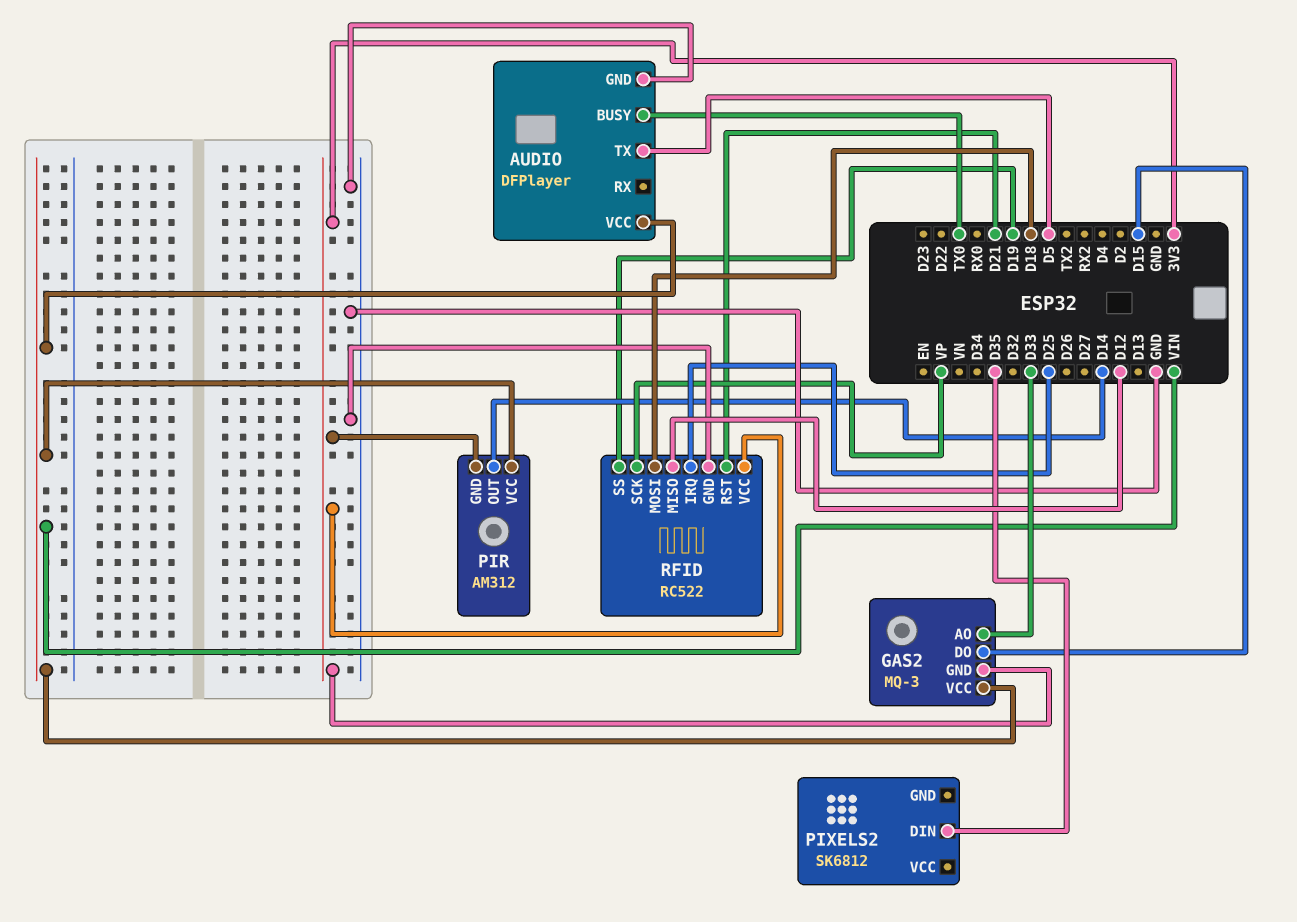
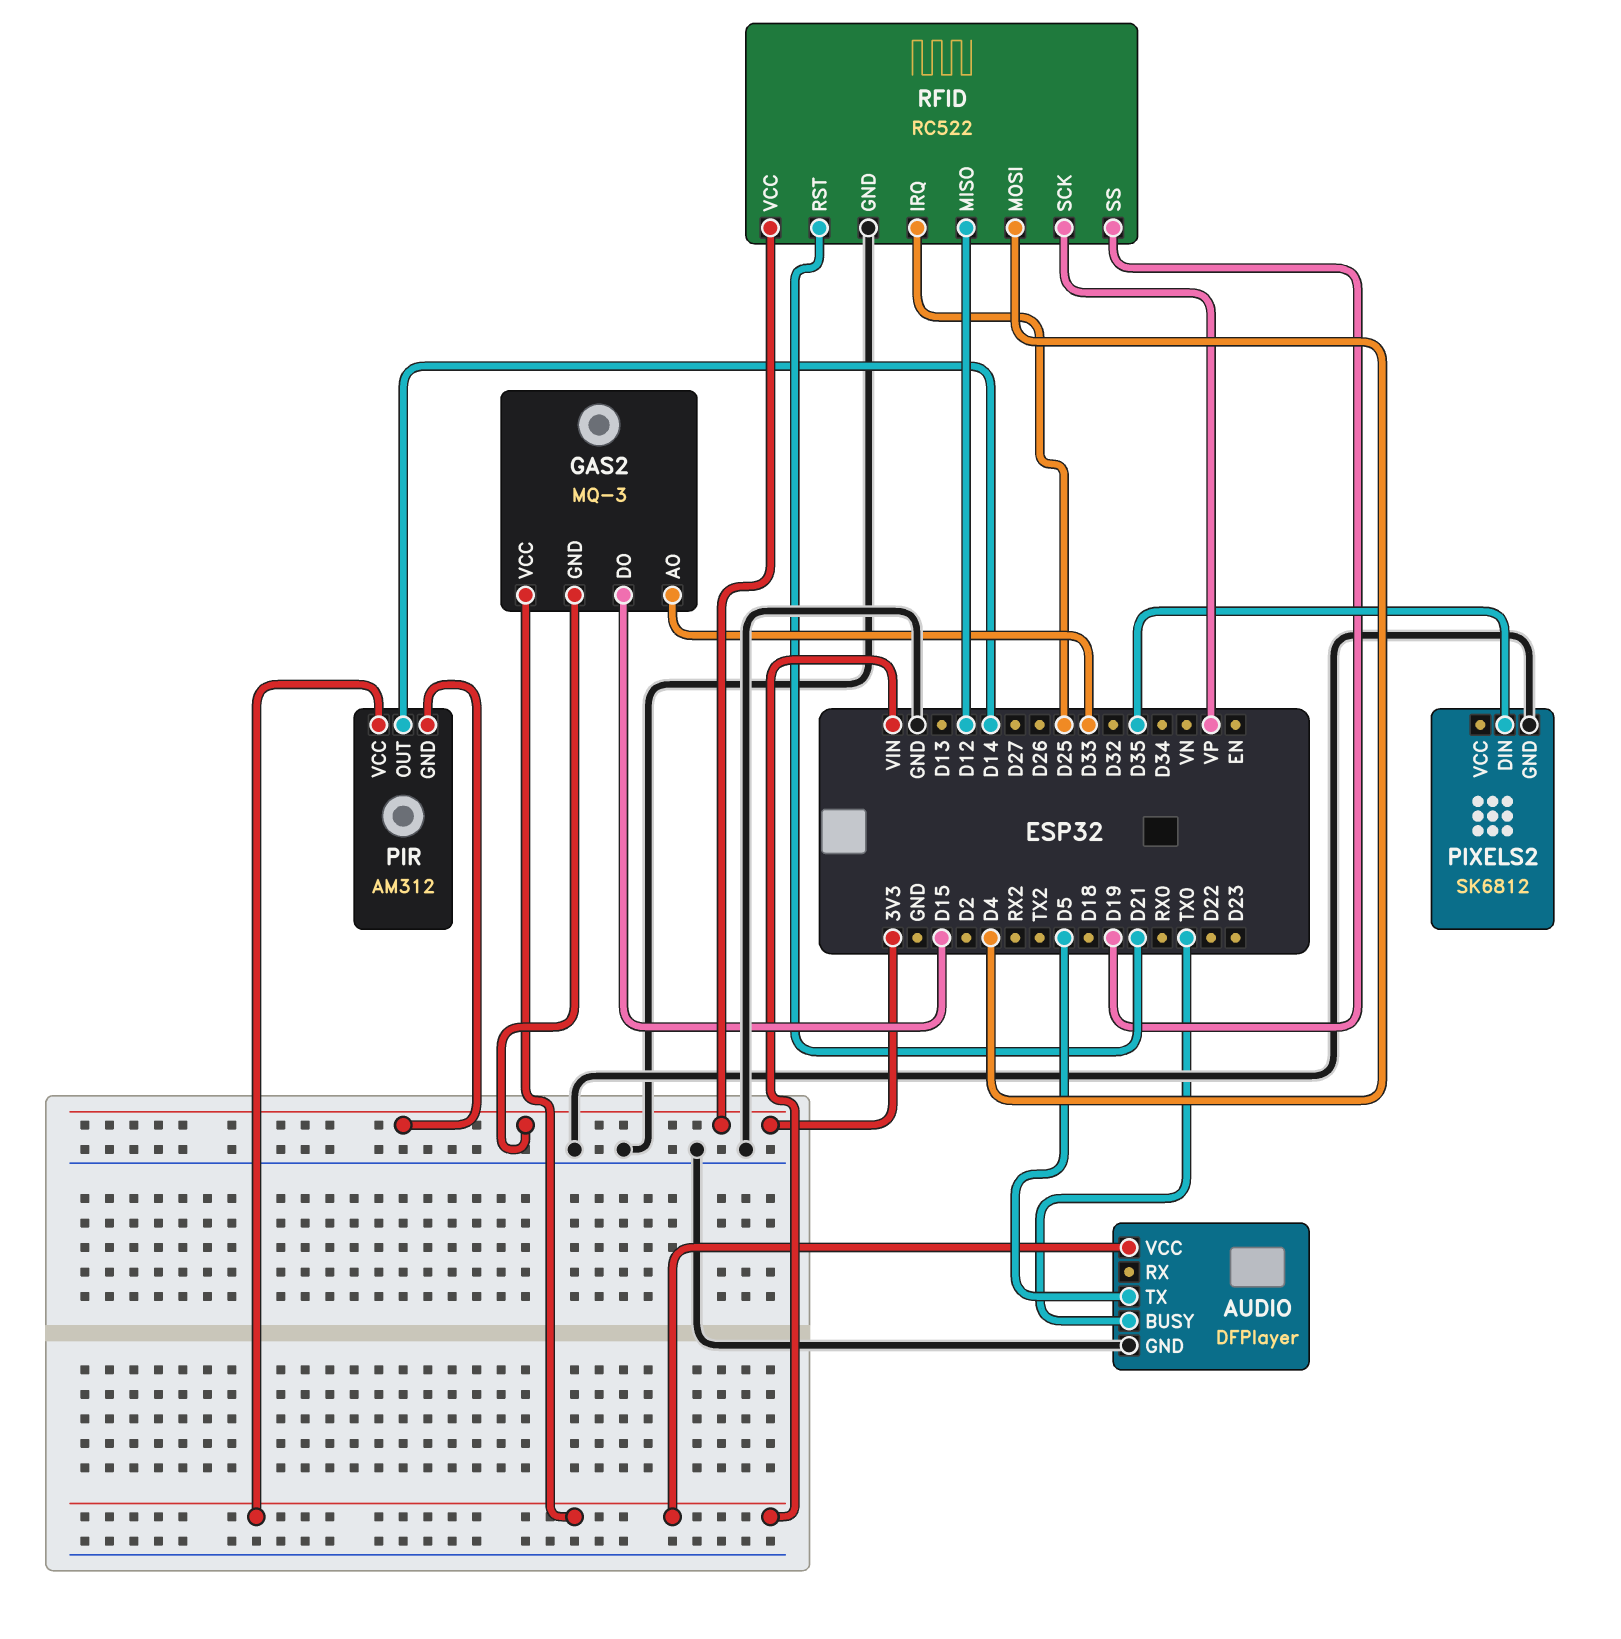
PIXELS2 pin GND: none -> GND
RFID pin MOSI: D18 -> D4

